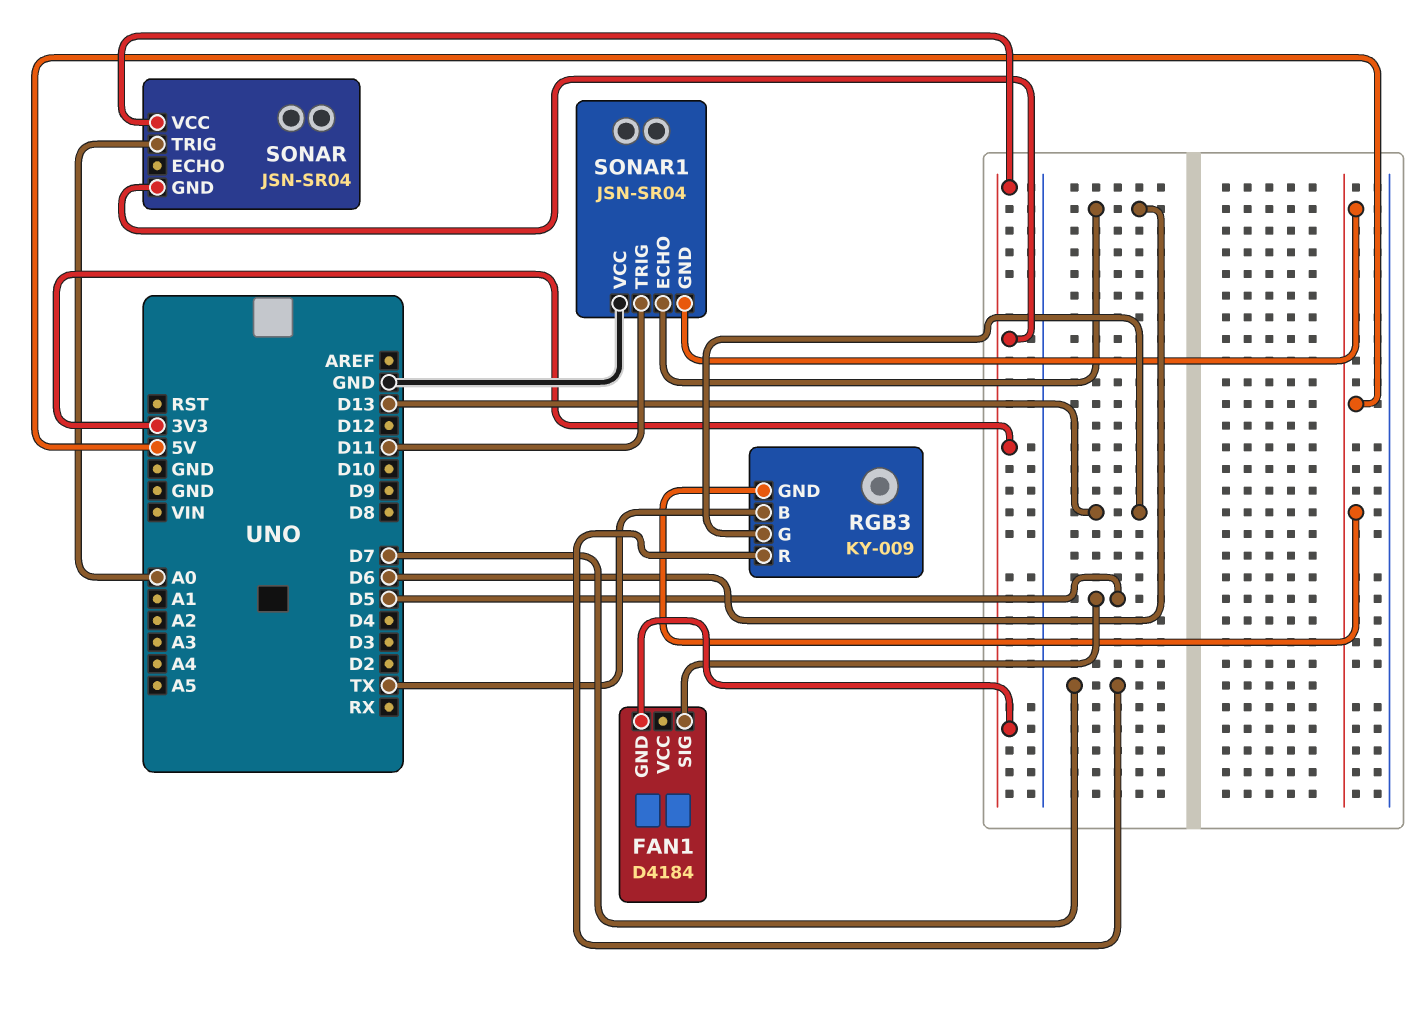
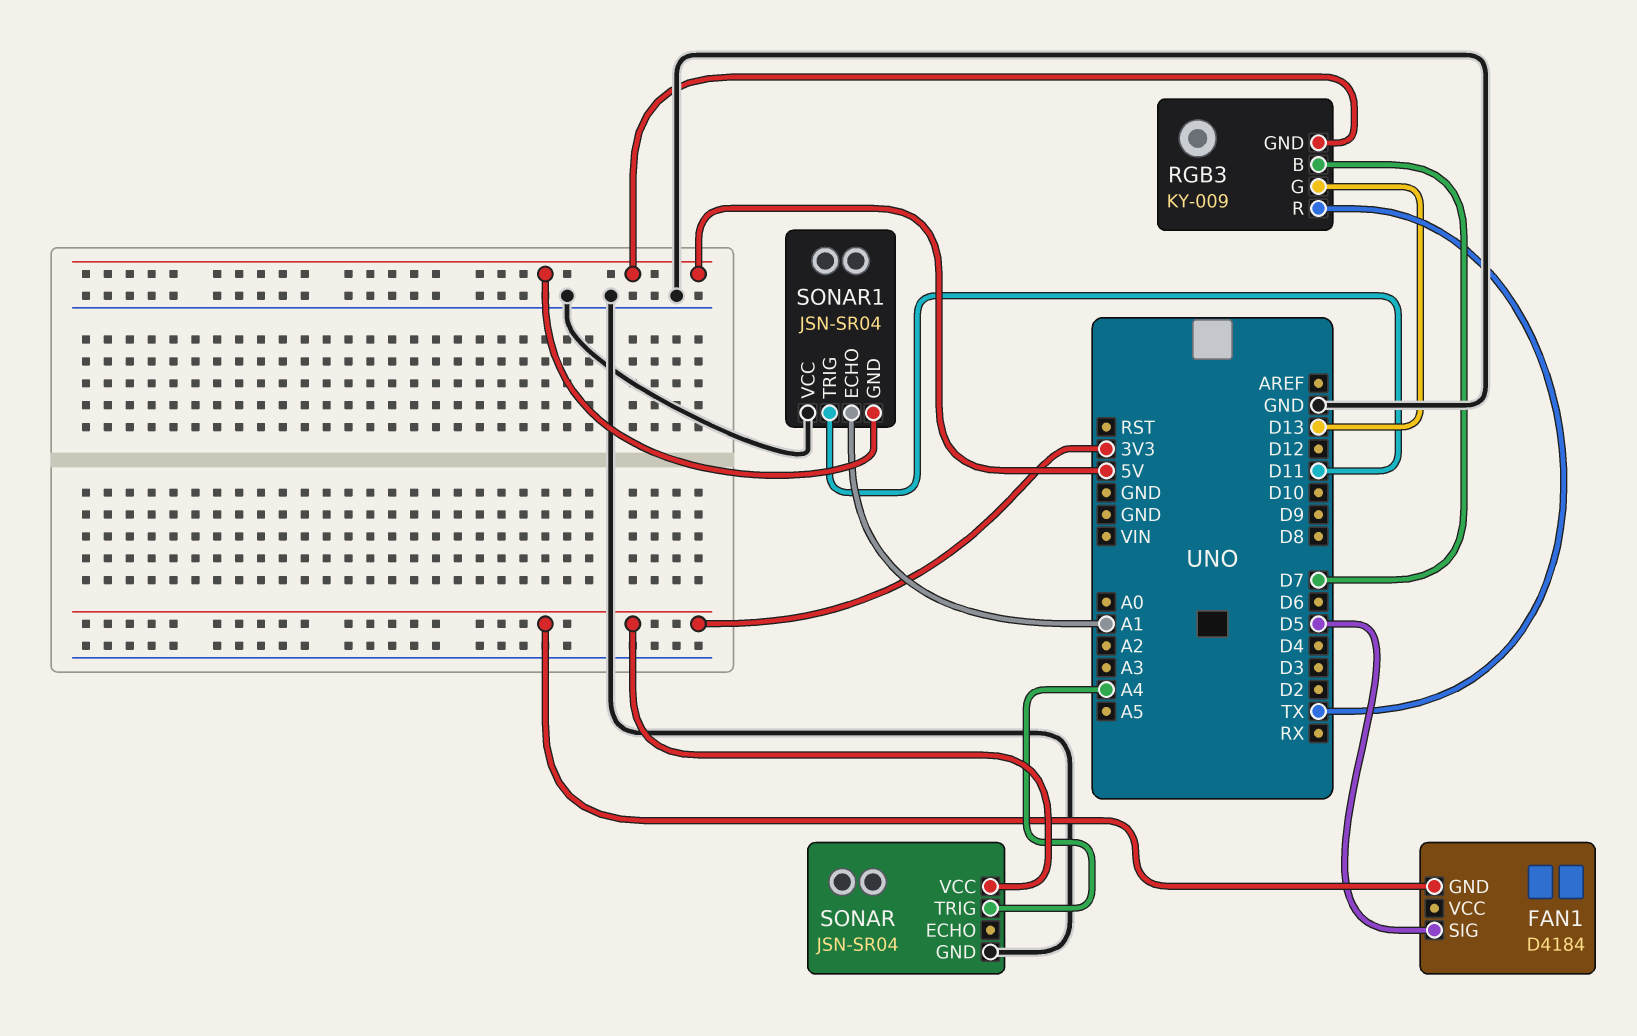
RGB3 pin B: TX -> D7
RGB3 pin R: D7 -> TX
SONAR pin GND: 3V3 -> GND
SONAR pin TRIG: A0 -> A4
SONAR1 pin ECHO: D6 -> A1

